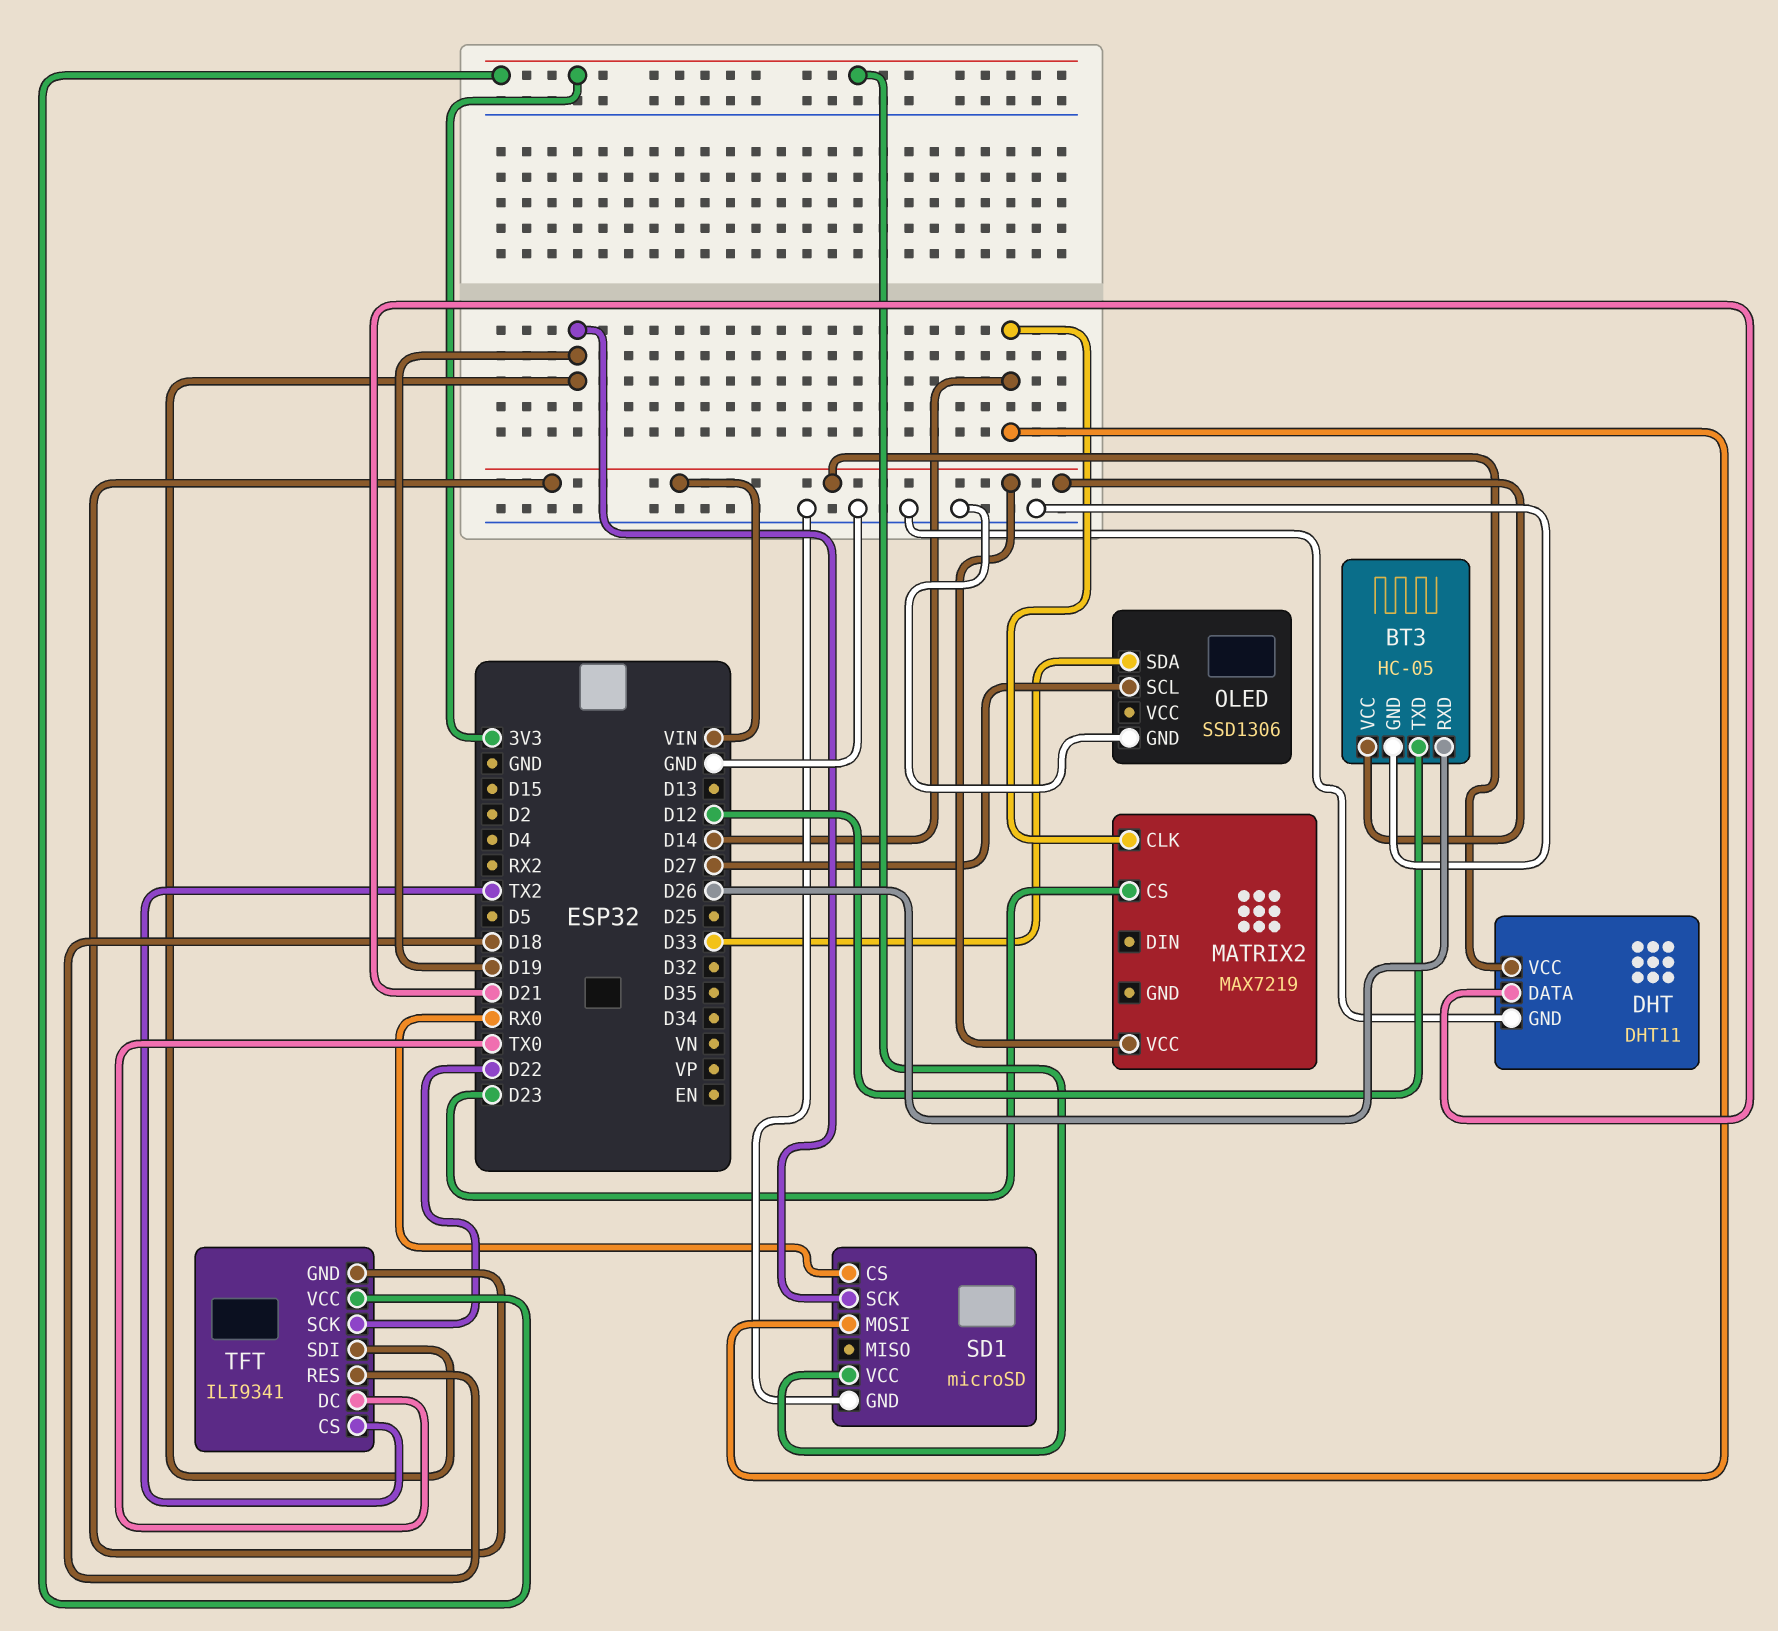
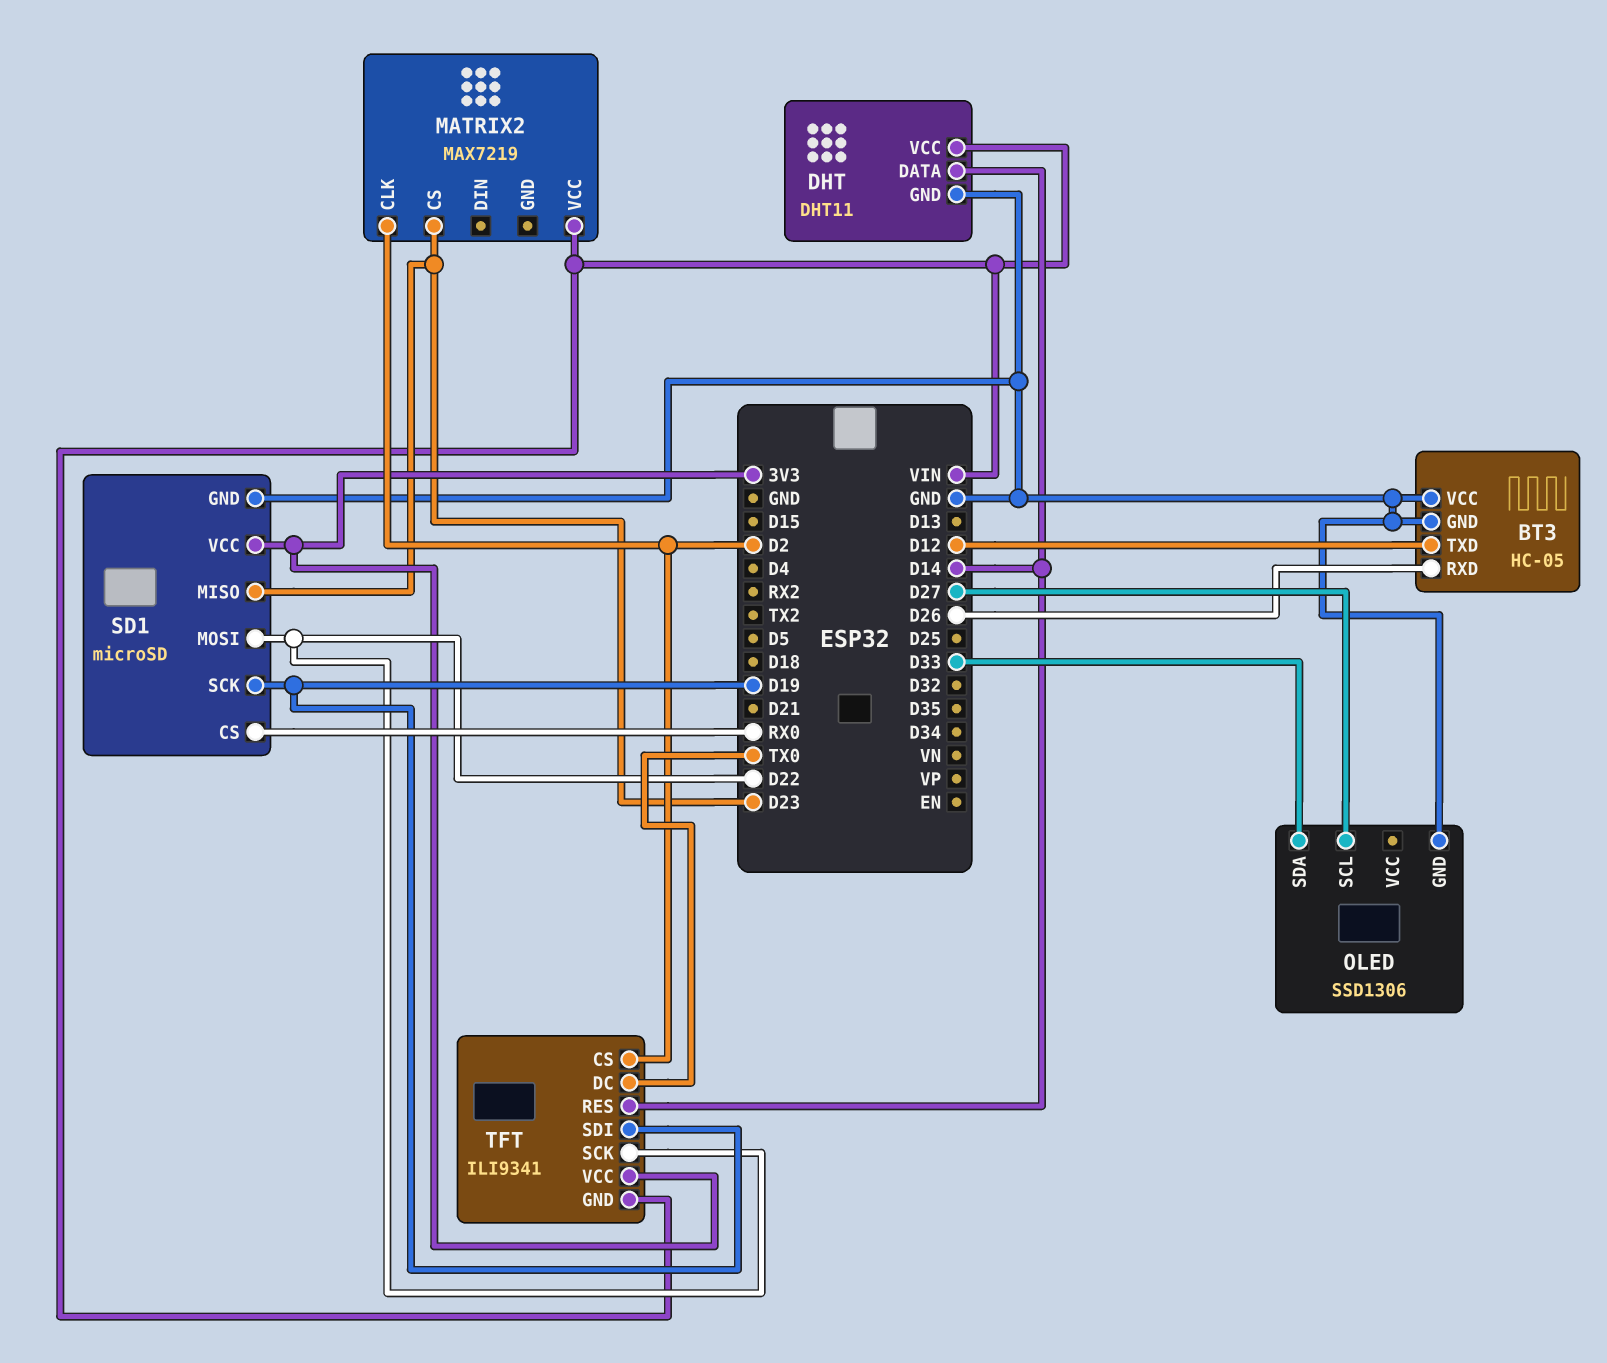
BT3 pin VCC: VIN -> GND
DHT pin DATA: D21 -> D14
MATRIX2 pin CLK: D14 -> D2
SD1 pin MISO: none -> D23
SD1 pin MOSI: D14 -> D22
TFT pin CS: TX2 -> D2
TFT pin RES: D18 -> D14

